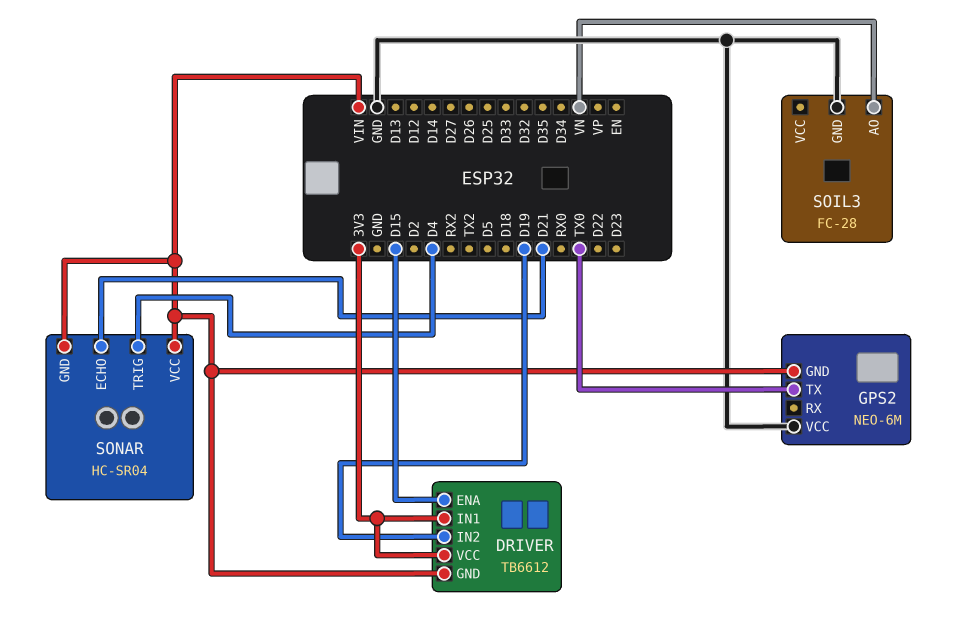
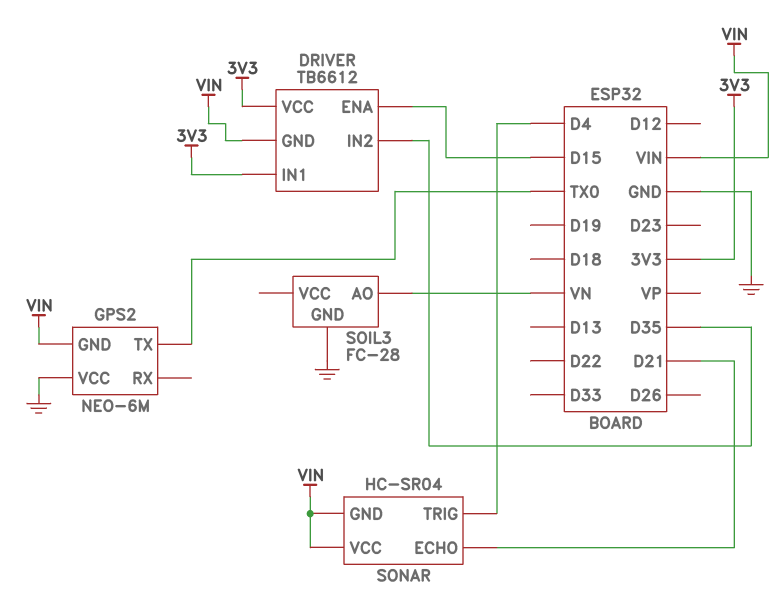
DRIVER pin IN2: D19 -> D35

